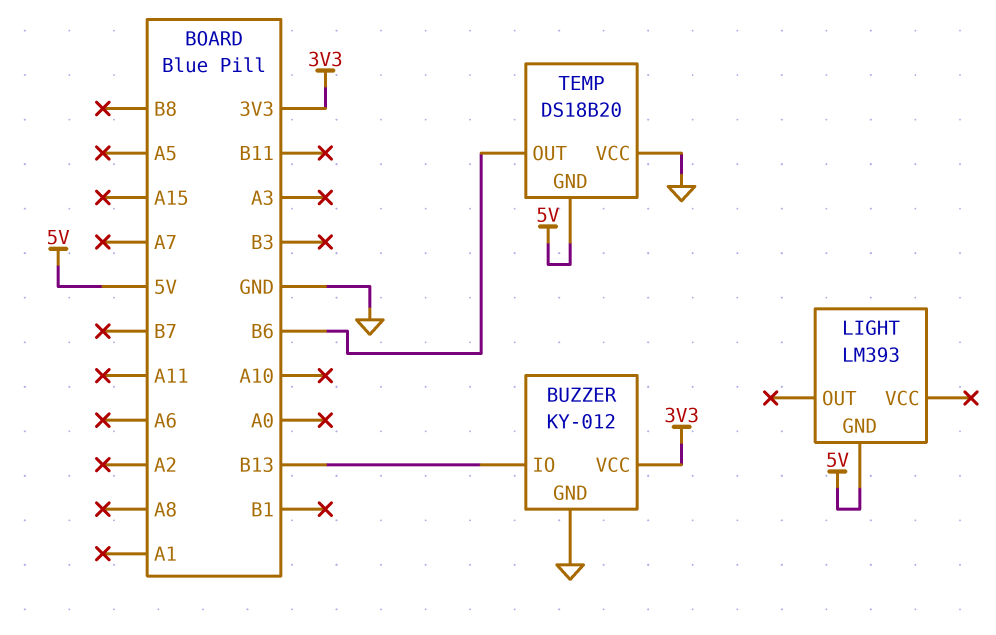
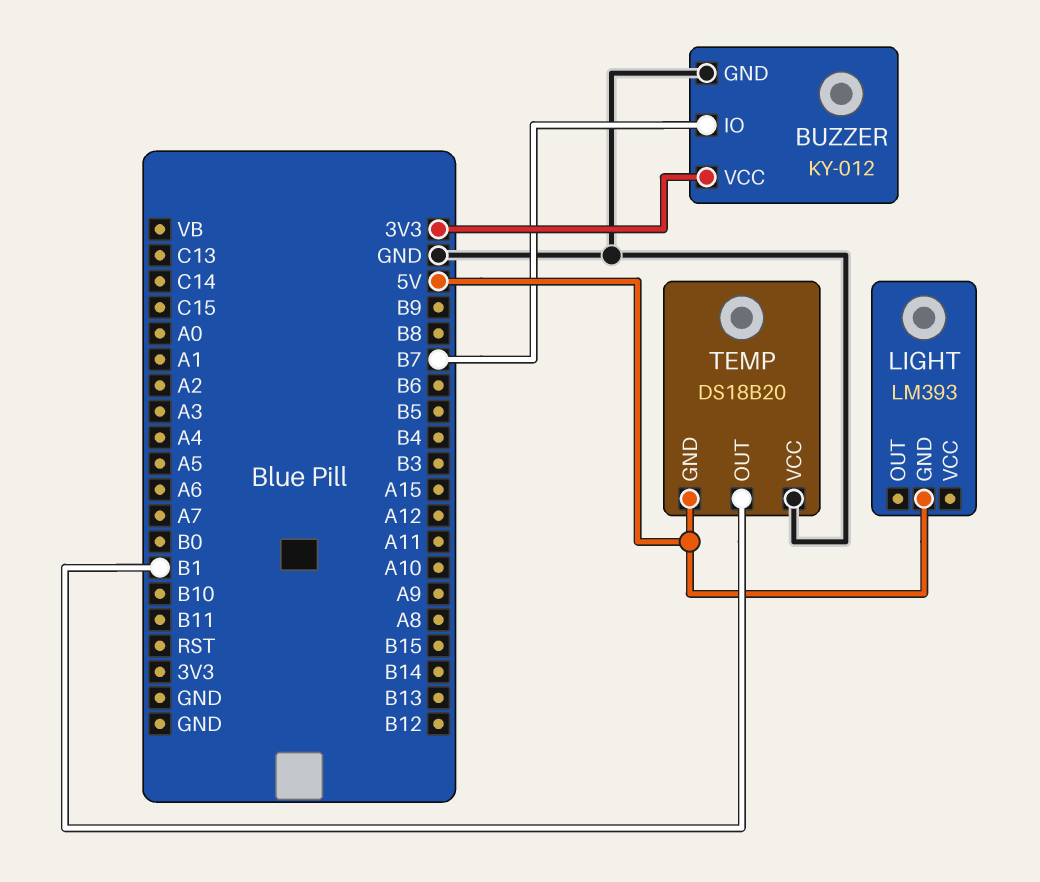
BUZZER pin IO: B13 -> B7
TEMP pin OUT: B6 -> B1

